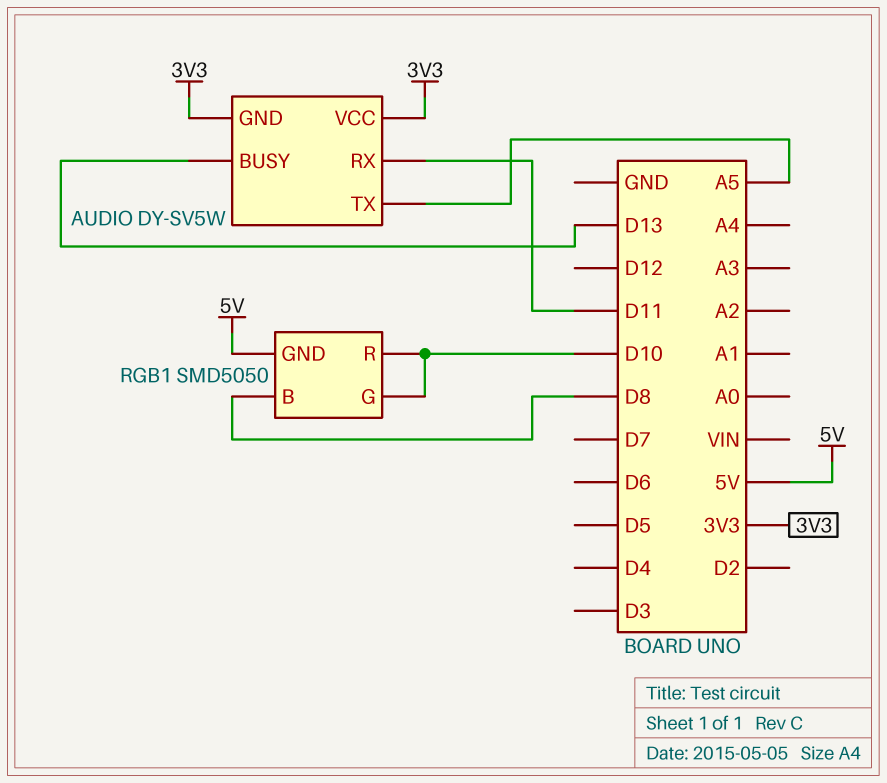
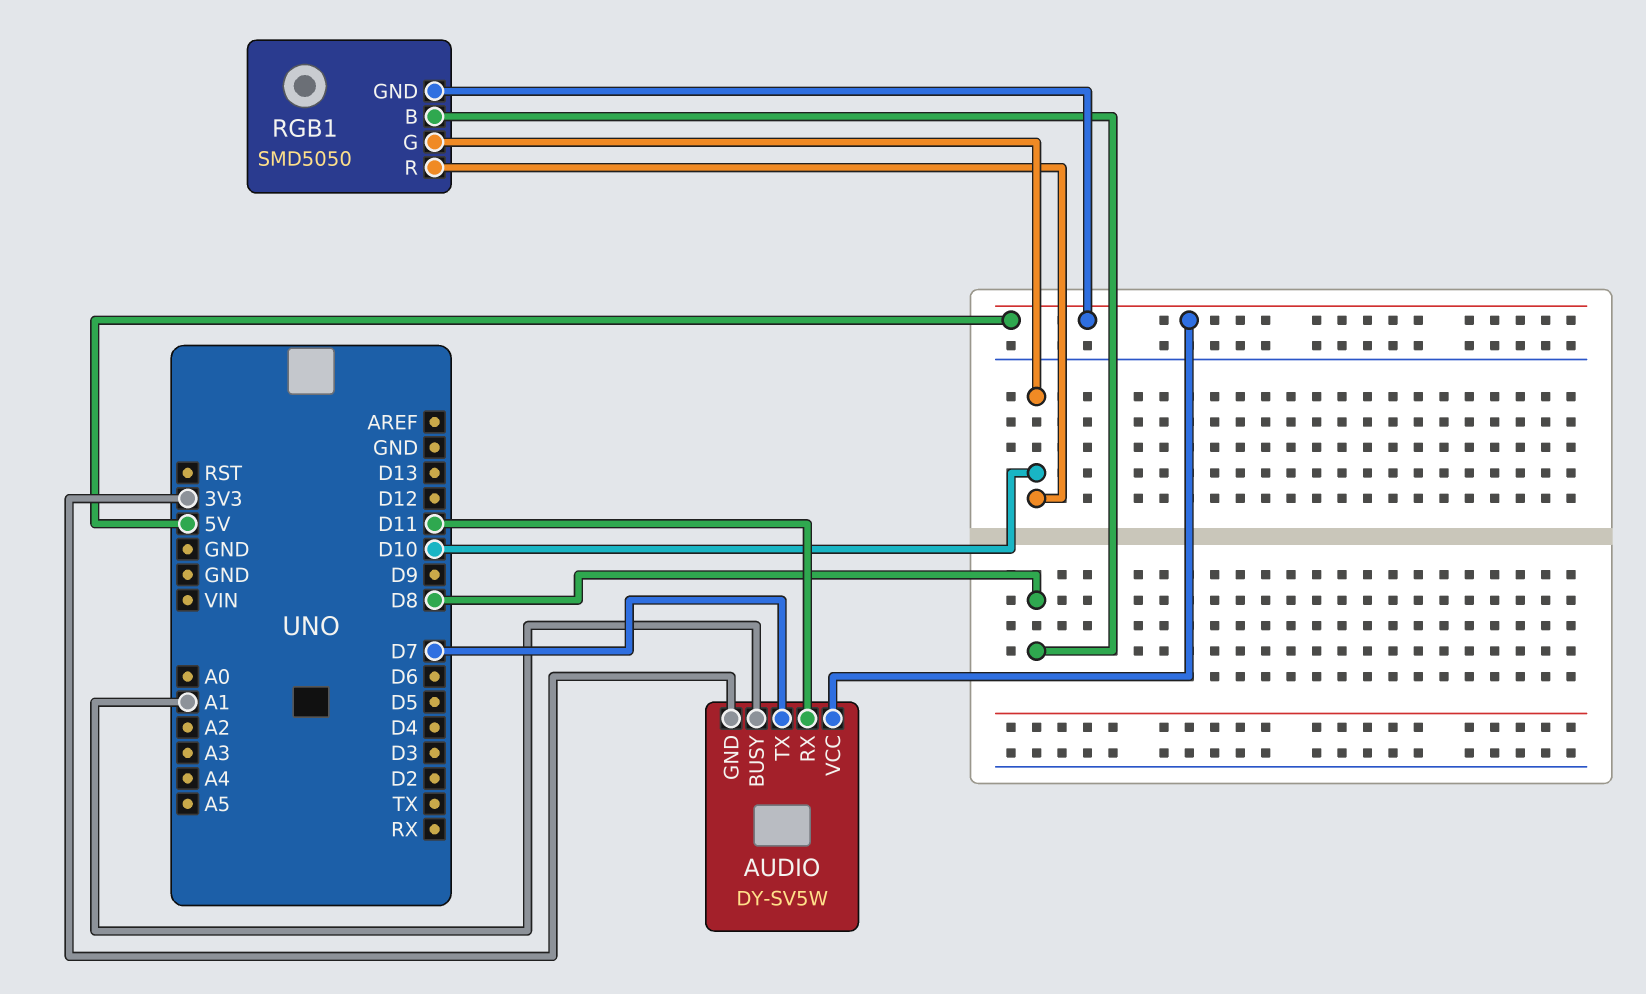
AUDIO pin BUSY: D13 -> A1
AUDIO pin TX: A5 -> D7
AUDIO pin VCC: 3V3 -> 5V

